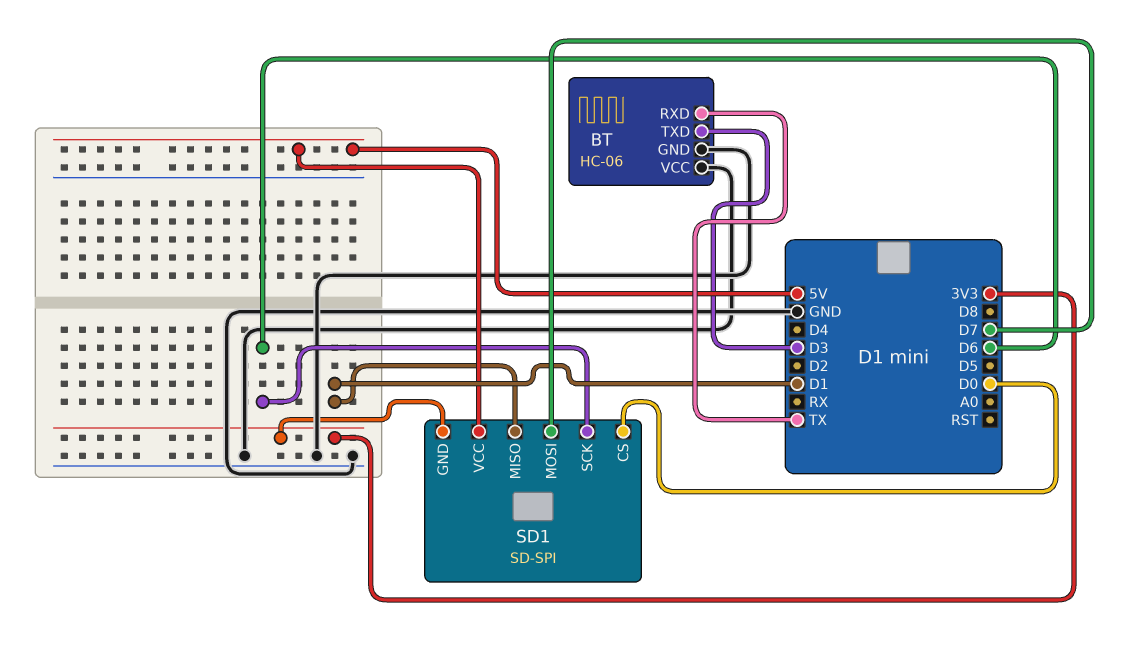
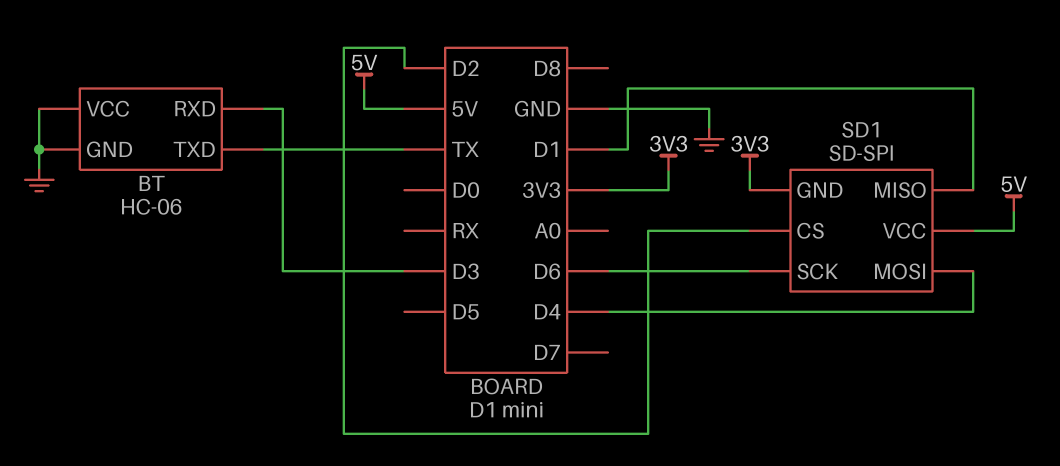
BT pin RXD: TX -> D3
BT pin TXD: D3 -> TX
SD1 pin CS: D0 -> D2
SD1 pin MOSI: D7 -> D4

